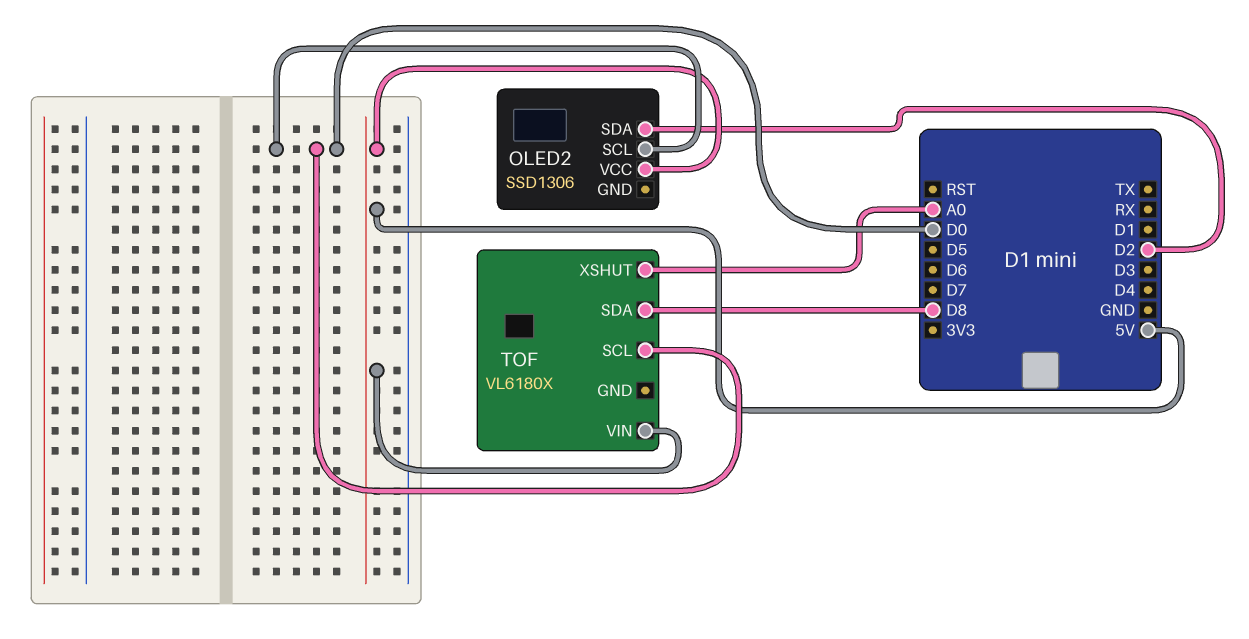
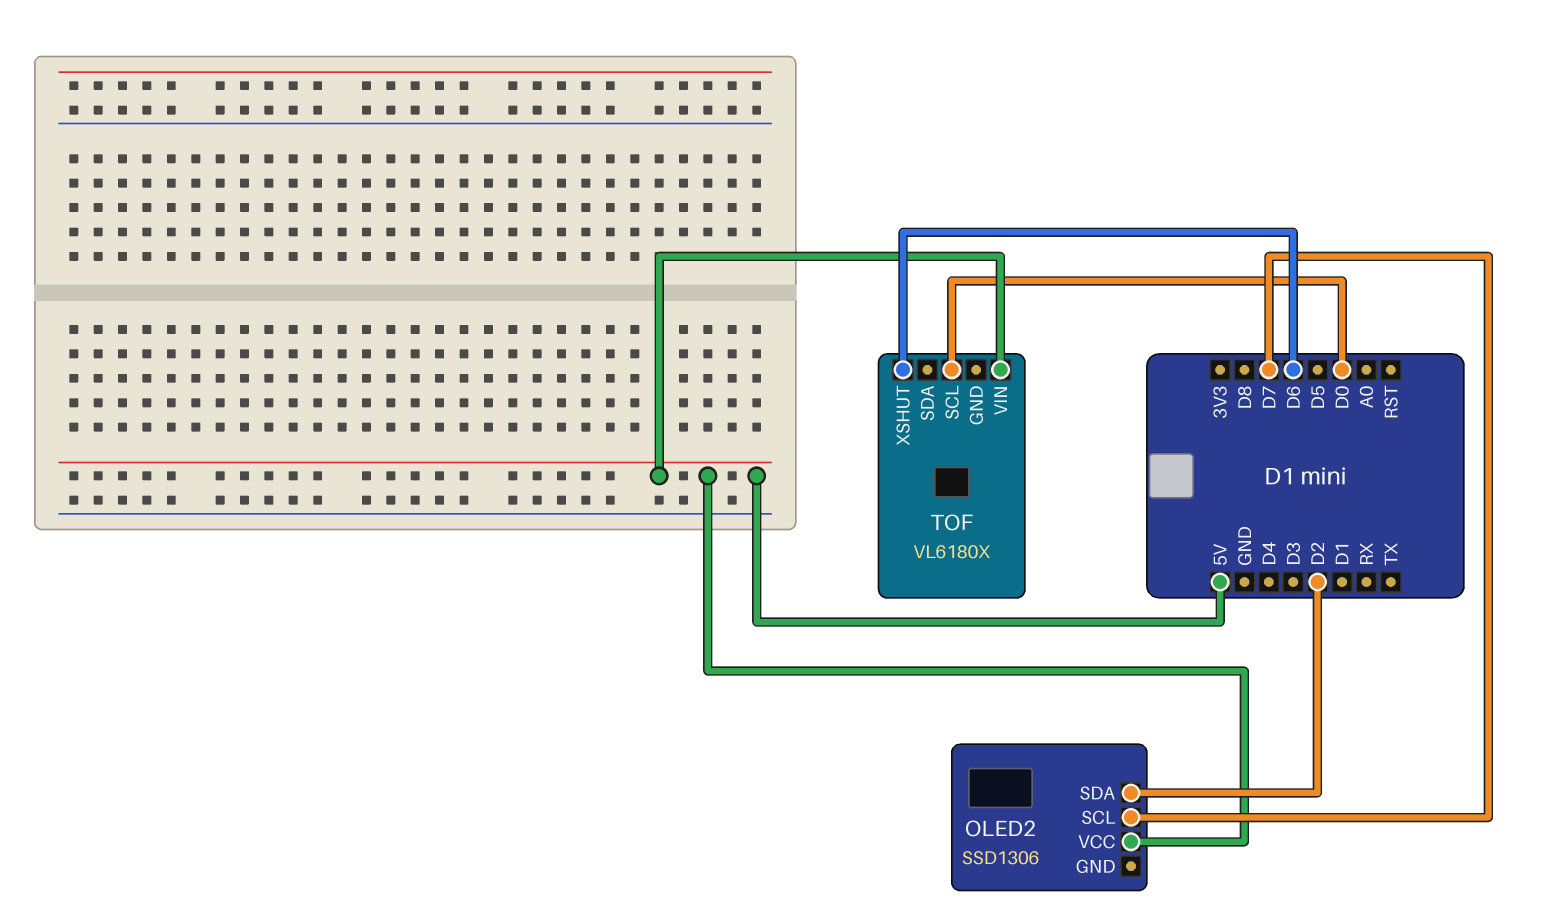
OLED2 pin SCL: D0 -> D7
TOF pin SDA: D8 -> none
TOF pin XSHUT: A0 -> D6

